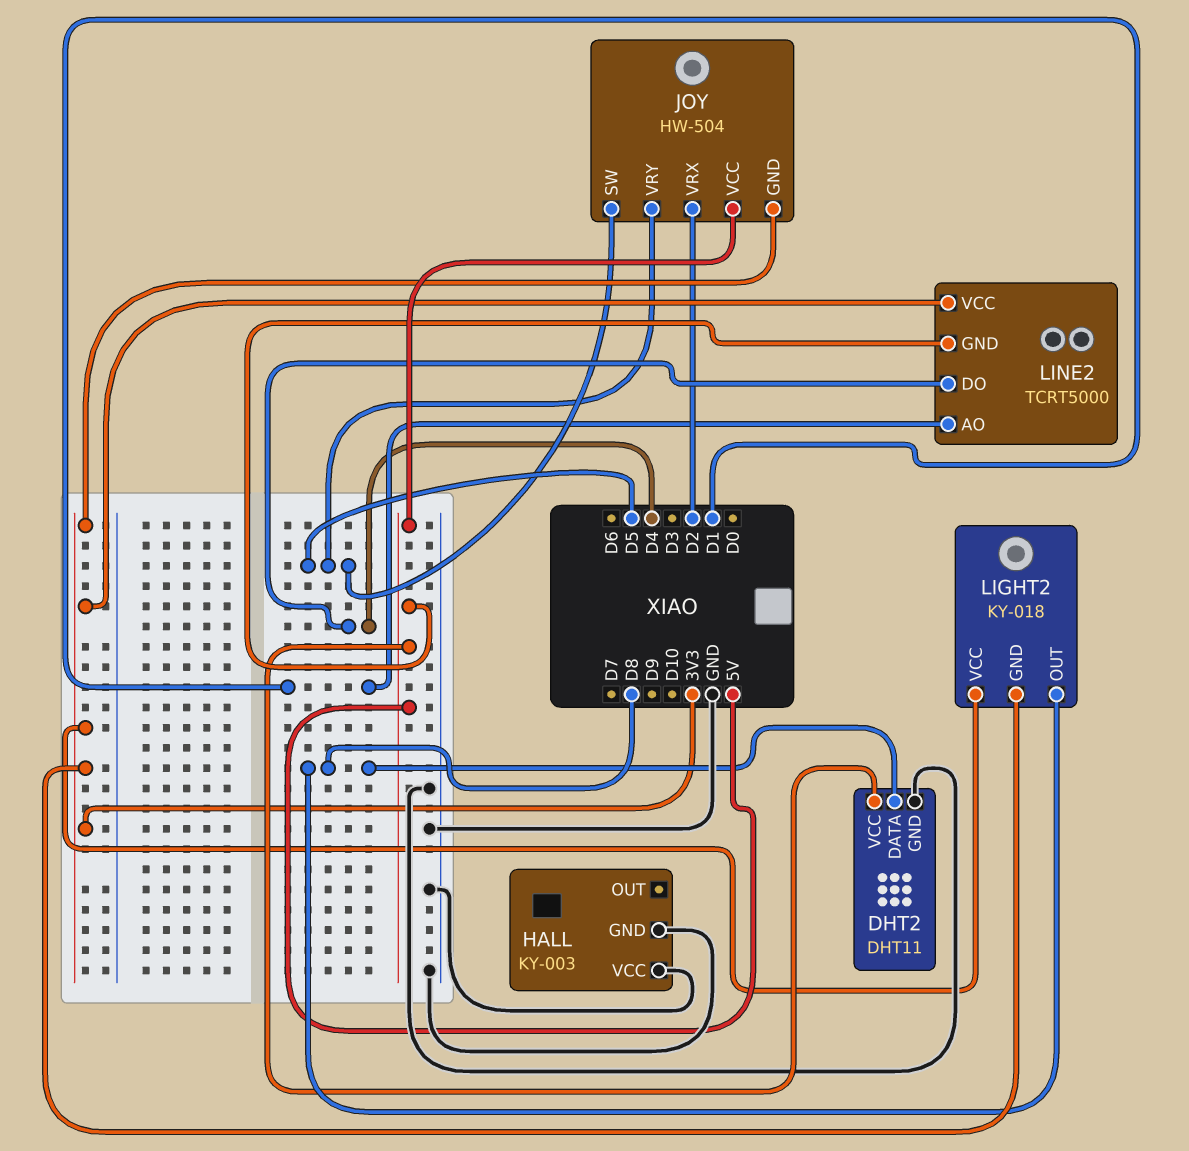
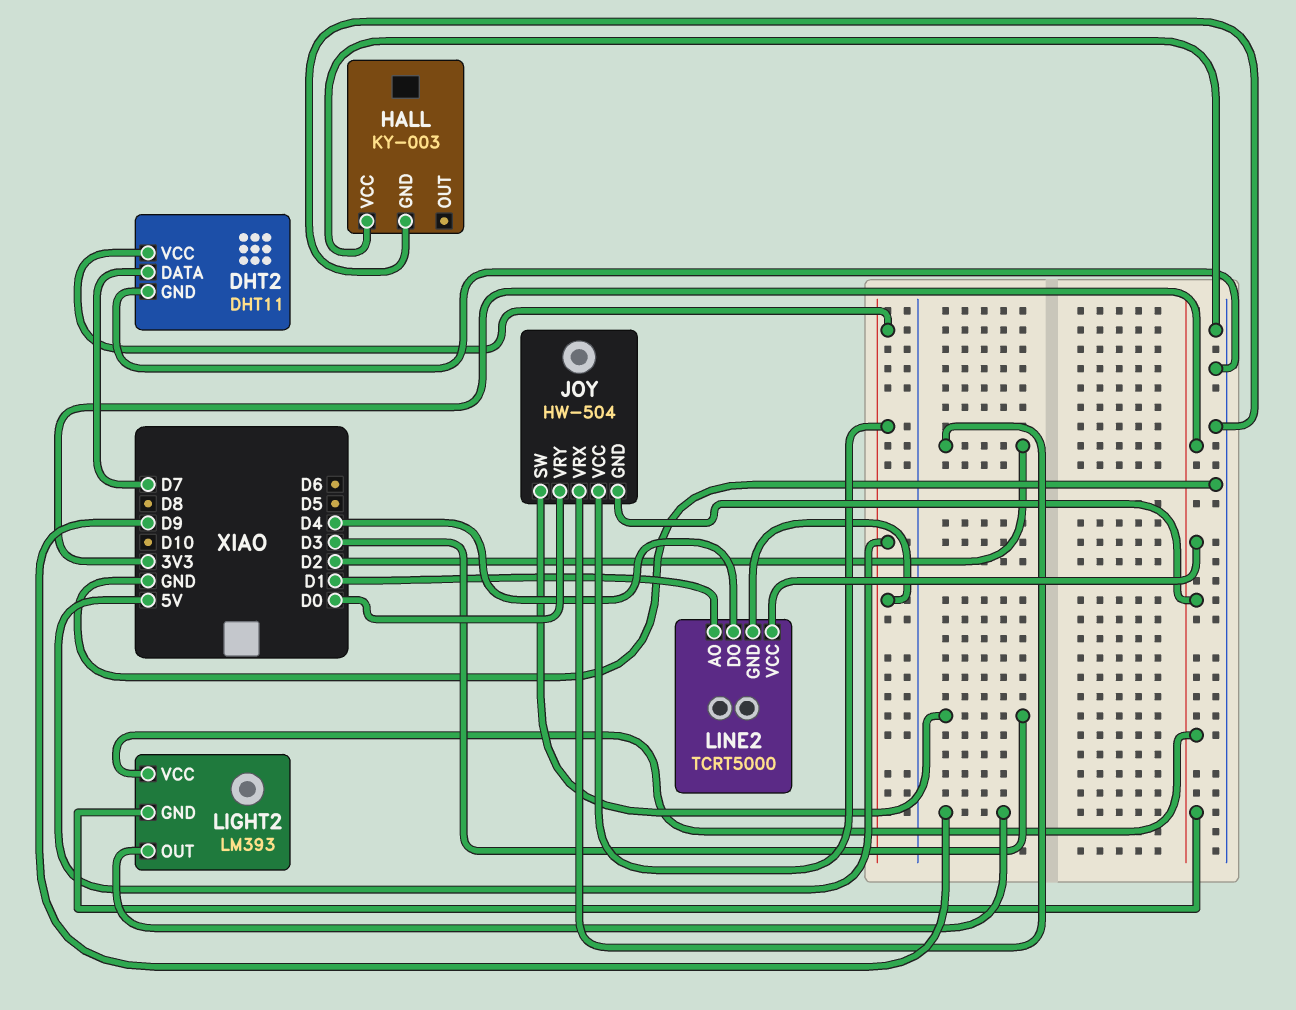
DHT2 pin DATA: D8 -> D7
JOY pin SW: D5 -> D3
JOY pin VRY: D5 -> D0
LIGHT2: KY-018 -> LM393
LIGHT2 pin OUT: D8 -> D9

